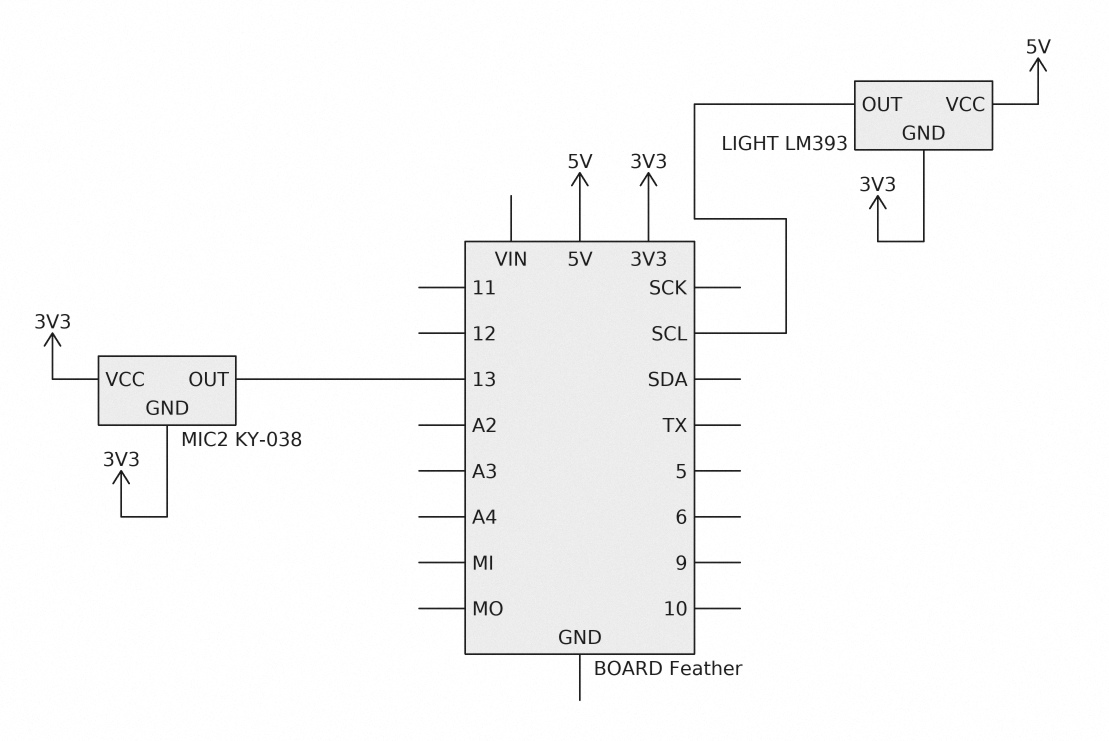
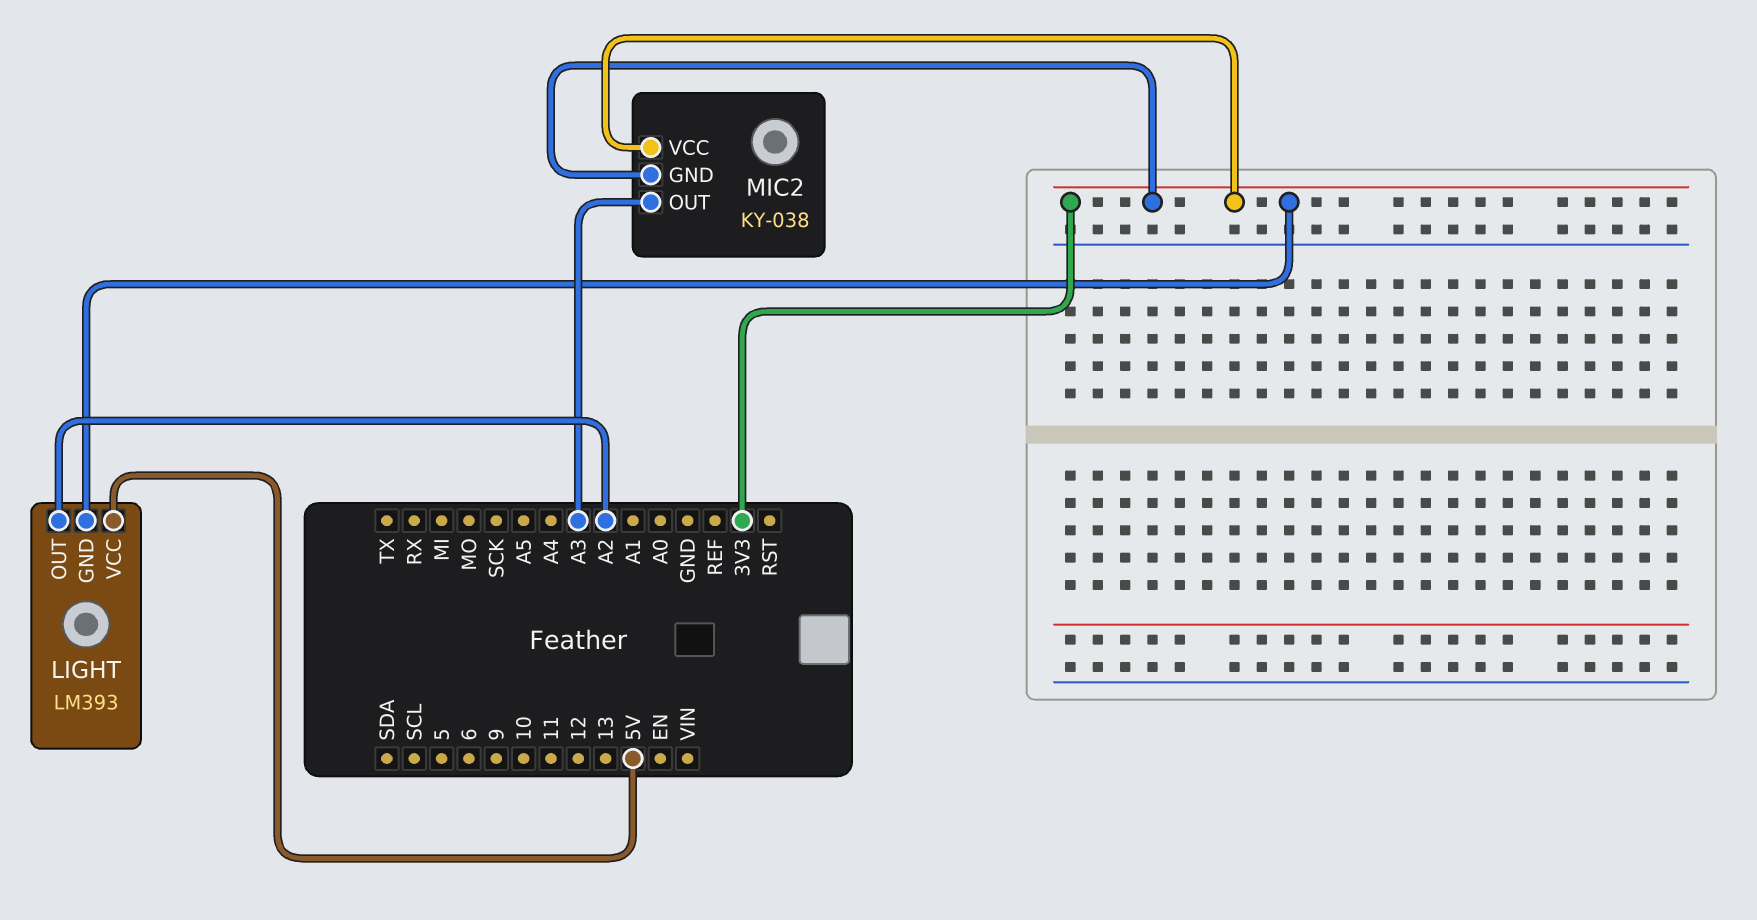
LIGHT pin OUT: SCL -> A2
MIC2 pin OUT: 13 -> A3

